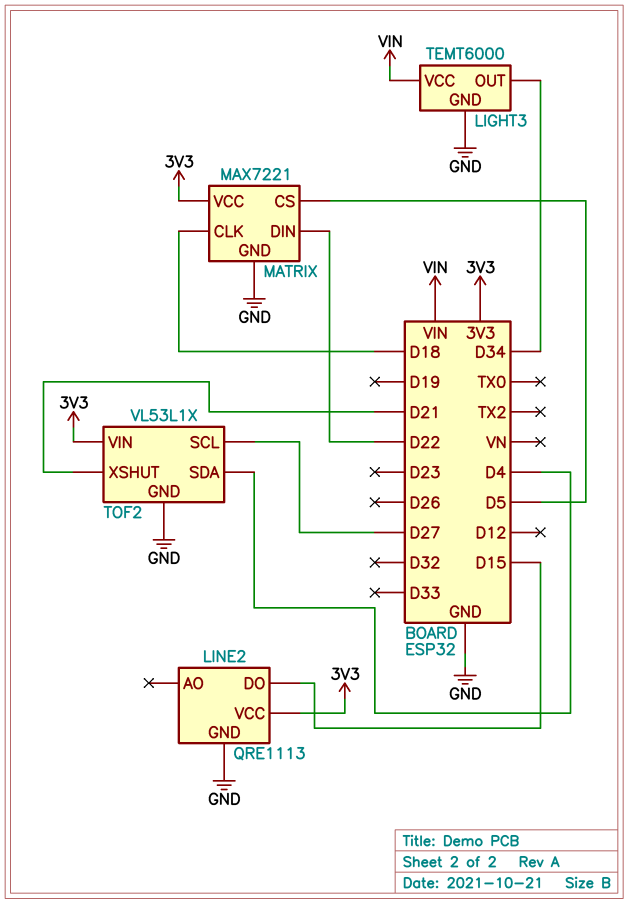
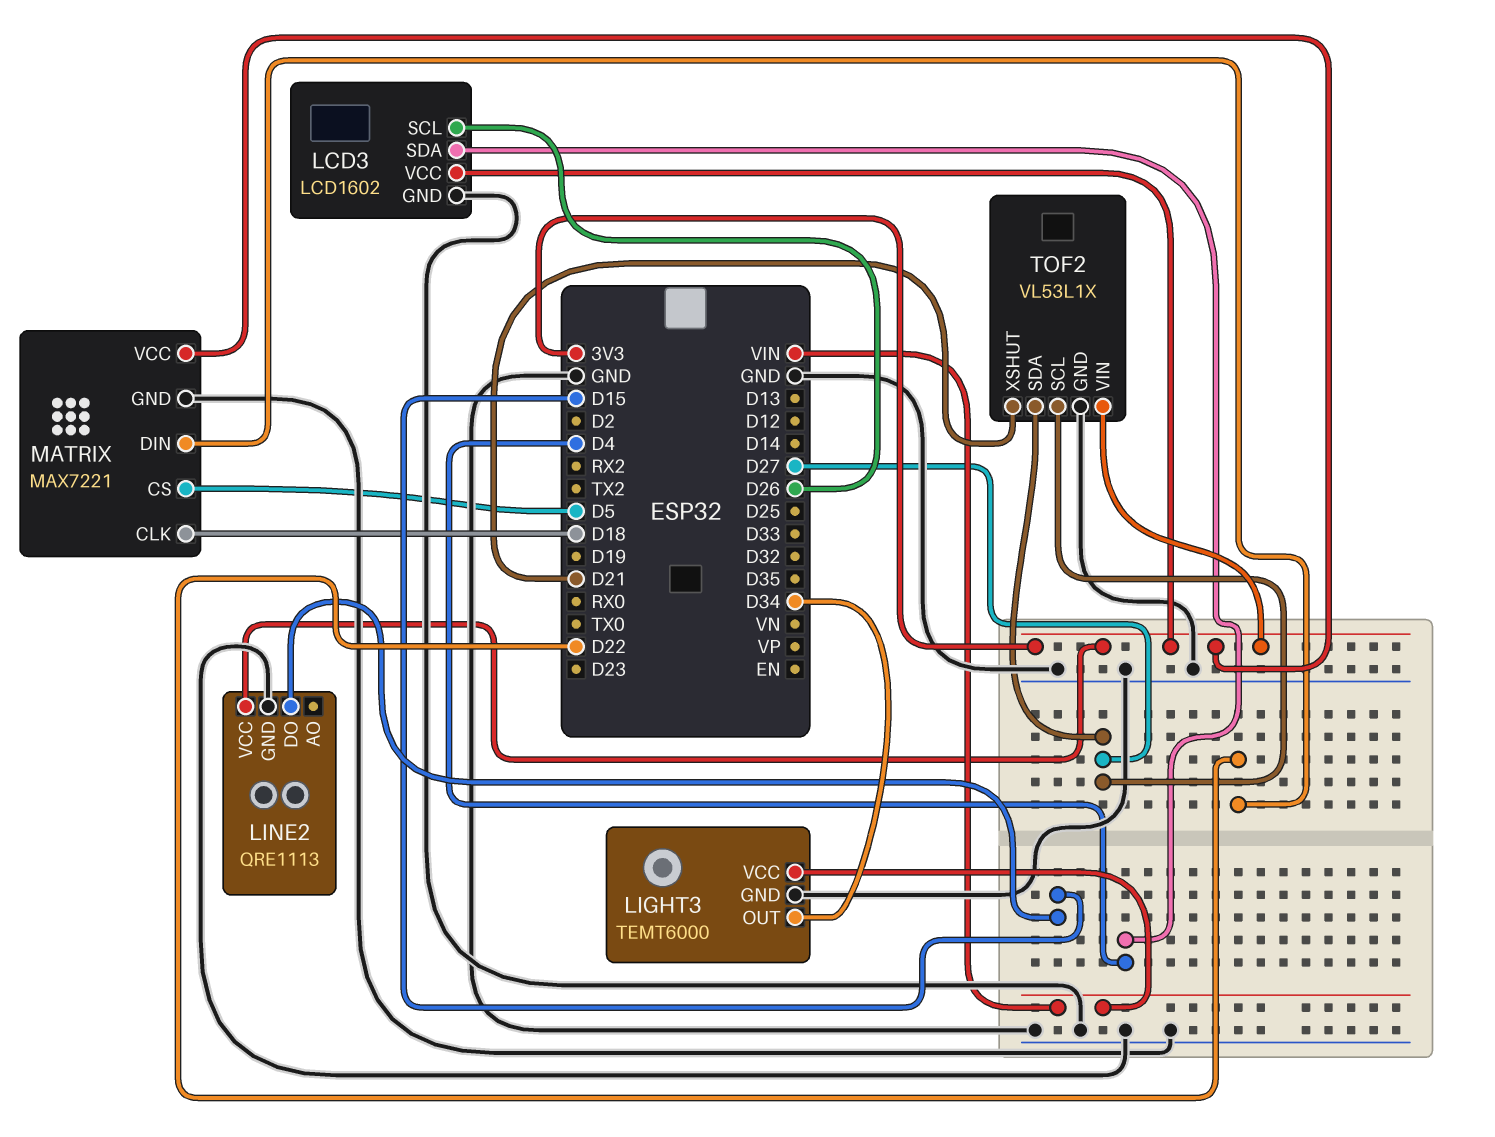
LCD3: none -> LCD1602
LCD3 pin GND: none -> GND
LCD3 pin SCL: none -> D26
LCD3 pin SDA: none -> D4
LCD3 pin VCC: none -> 3V3
TOF2 pin SDA: D4 -> D27

